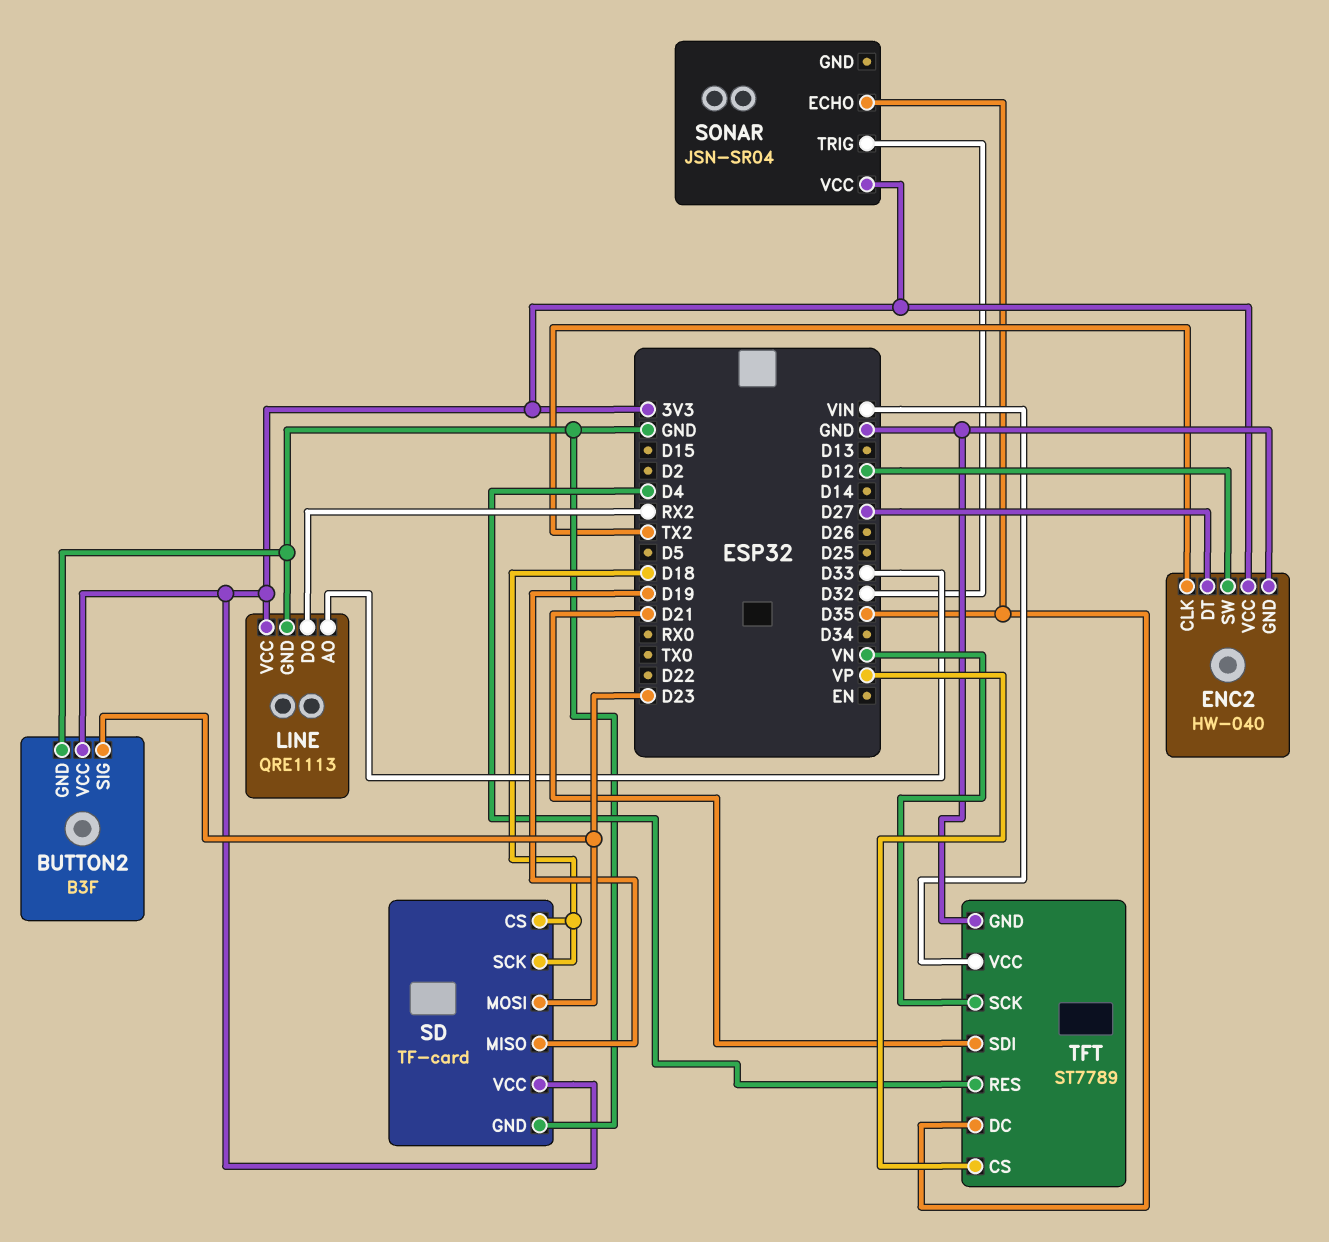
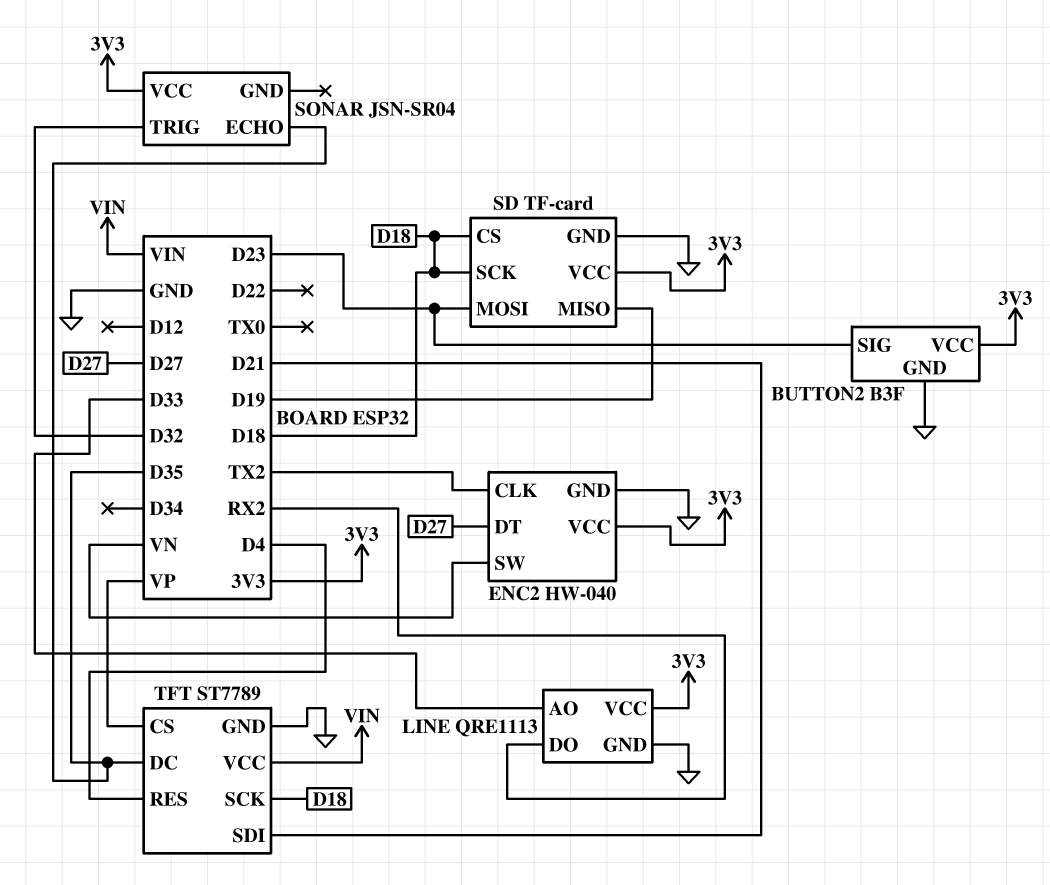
ENC2 pin SW: D12 -> VN
TFT pin SCK: VN -> D18

